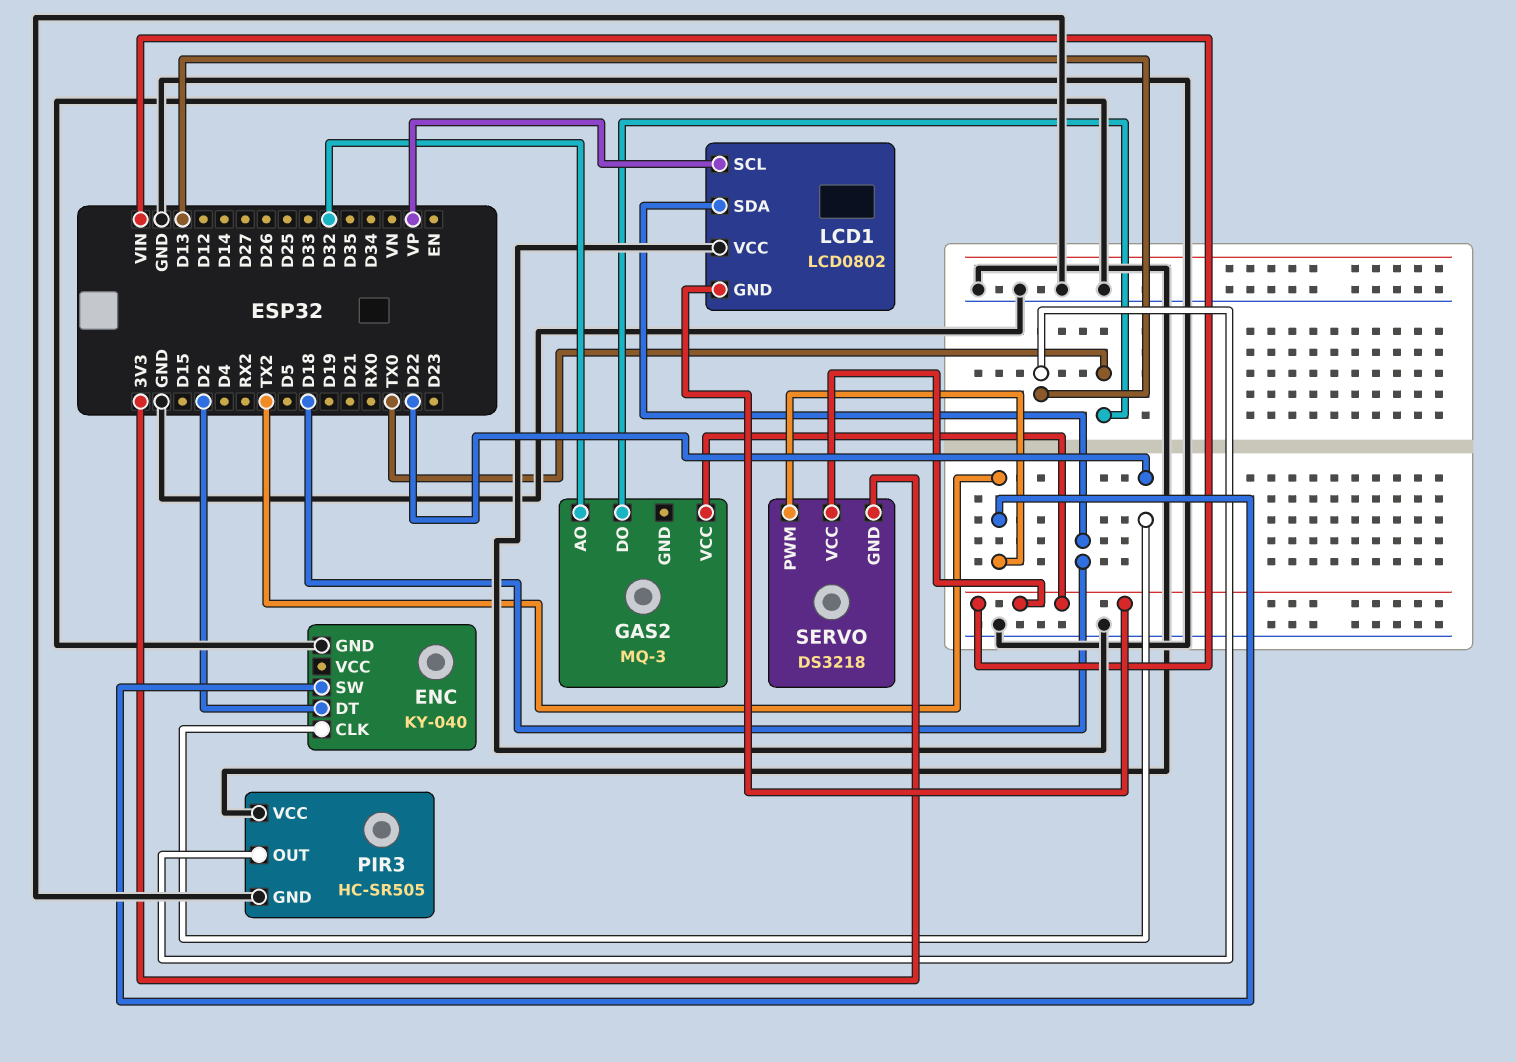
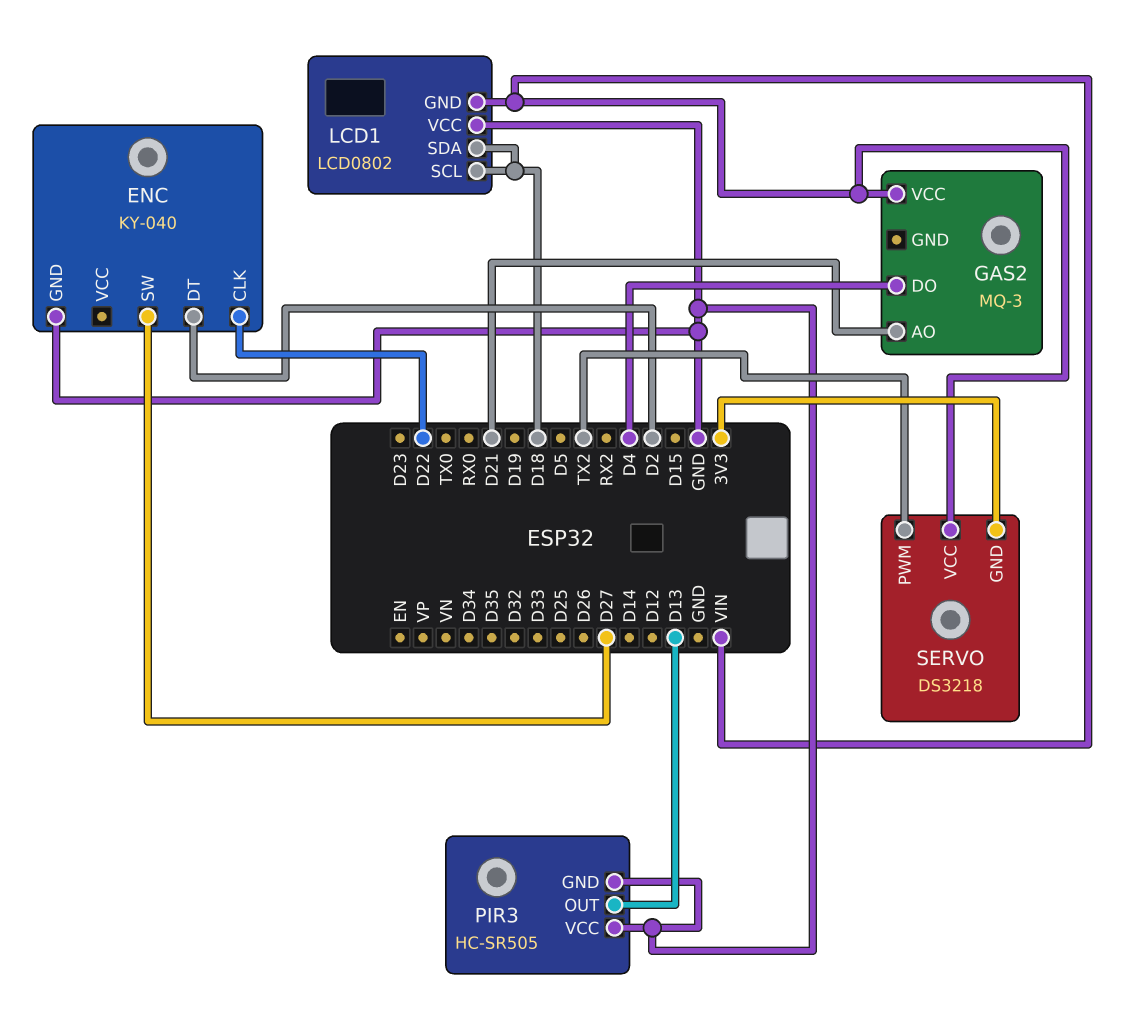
ENC pin SW: TX2 -> D27
GAS2 pin AO: D32 -> D21
GAS2 pin DO: TX0 -> D4
LCD1 pin SCL: VP -> D18

